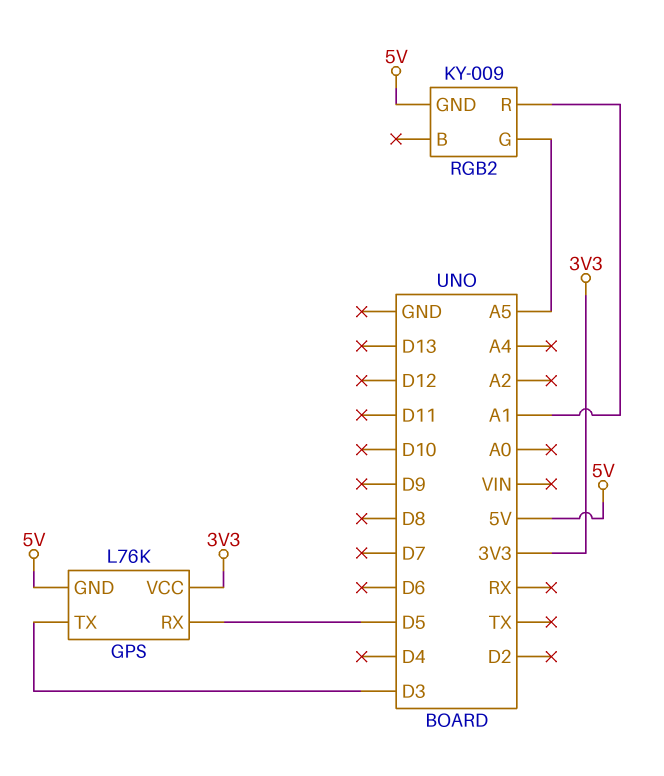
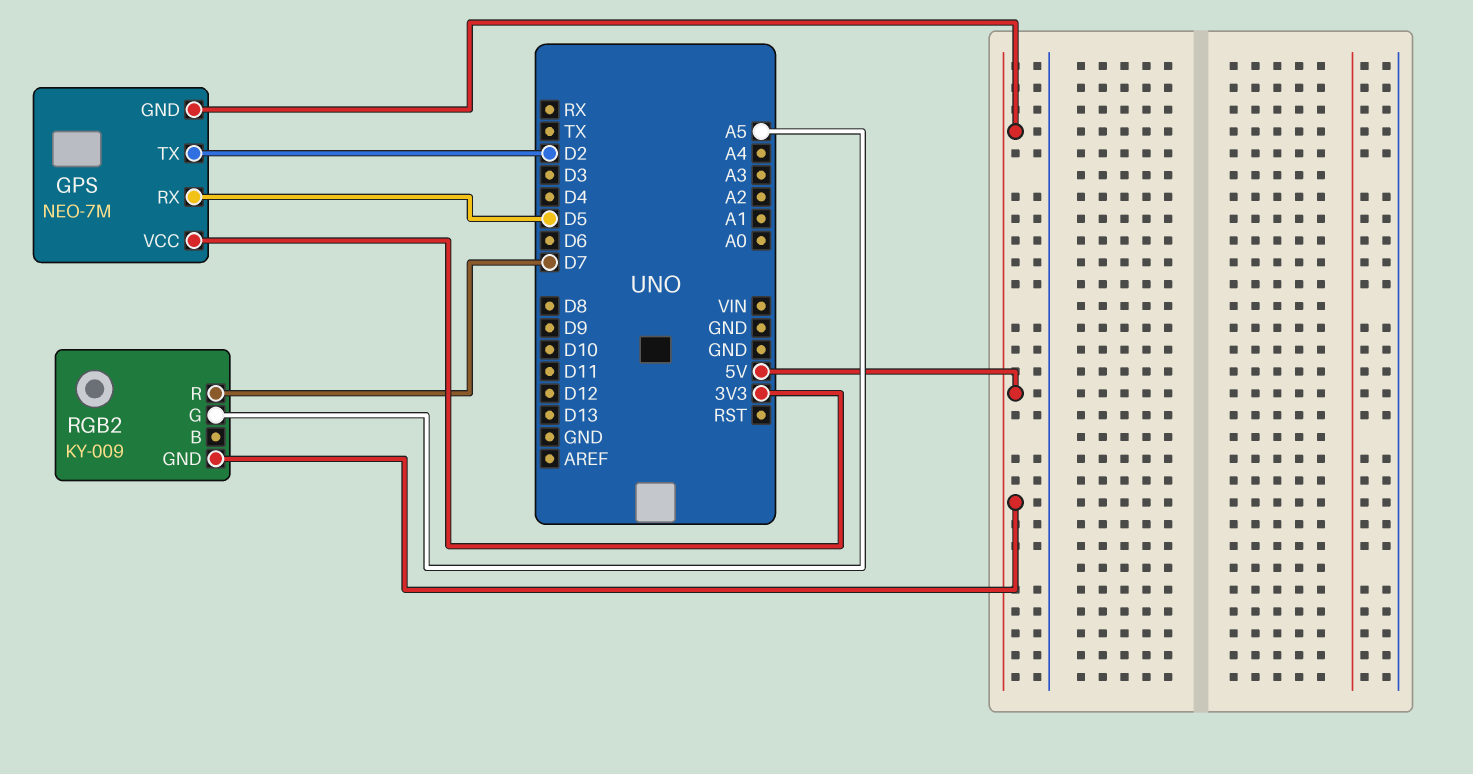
GPS: L76K -> NEO-7M
GPS pin TX: D3 -> D2
RGB2 pin R: A1 -> D7

